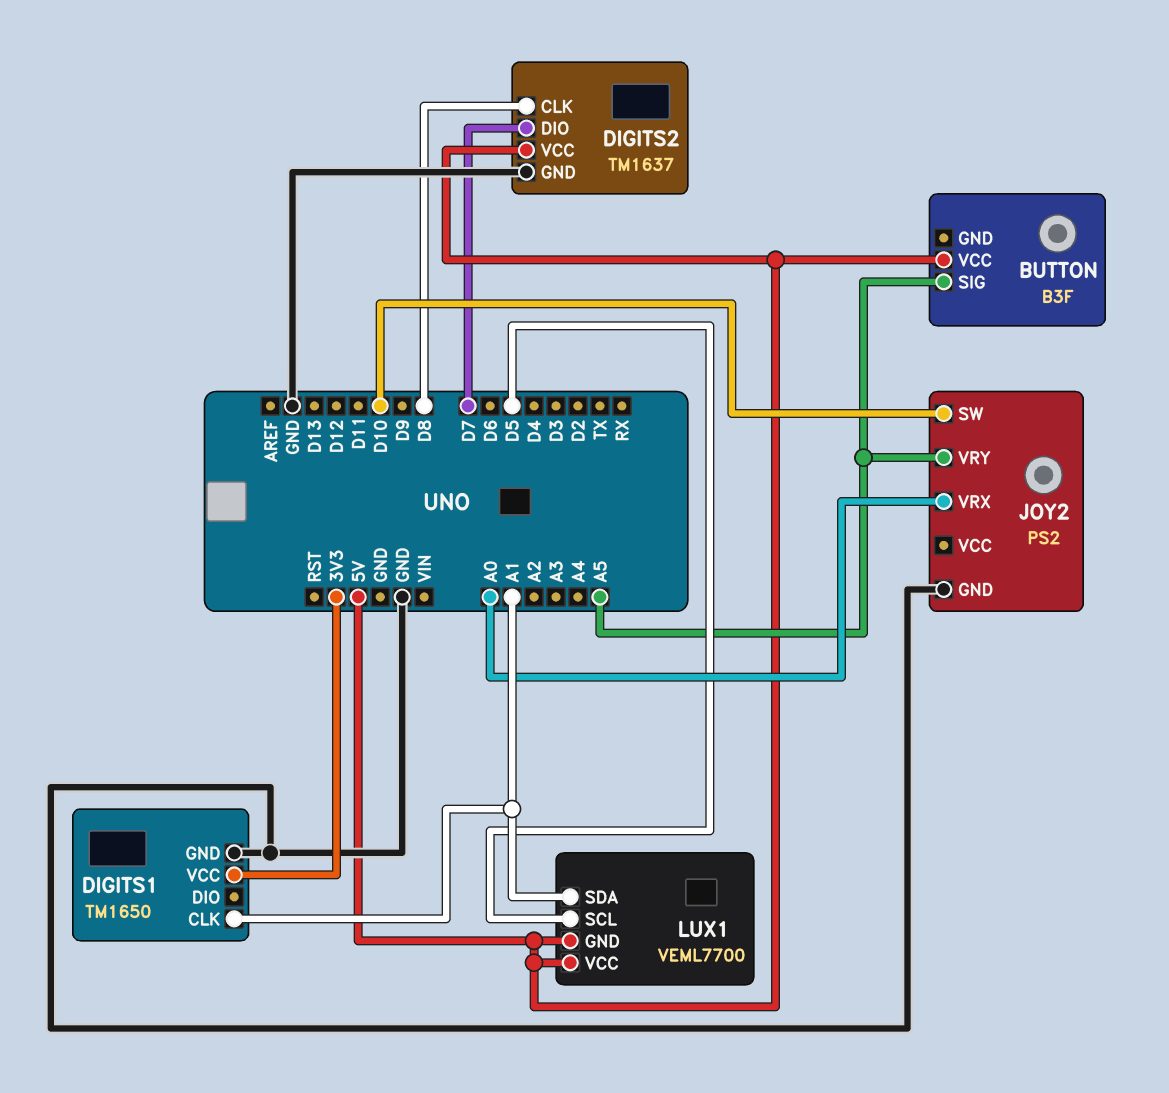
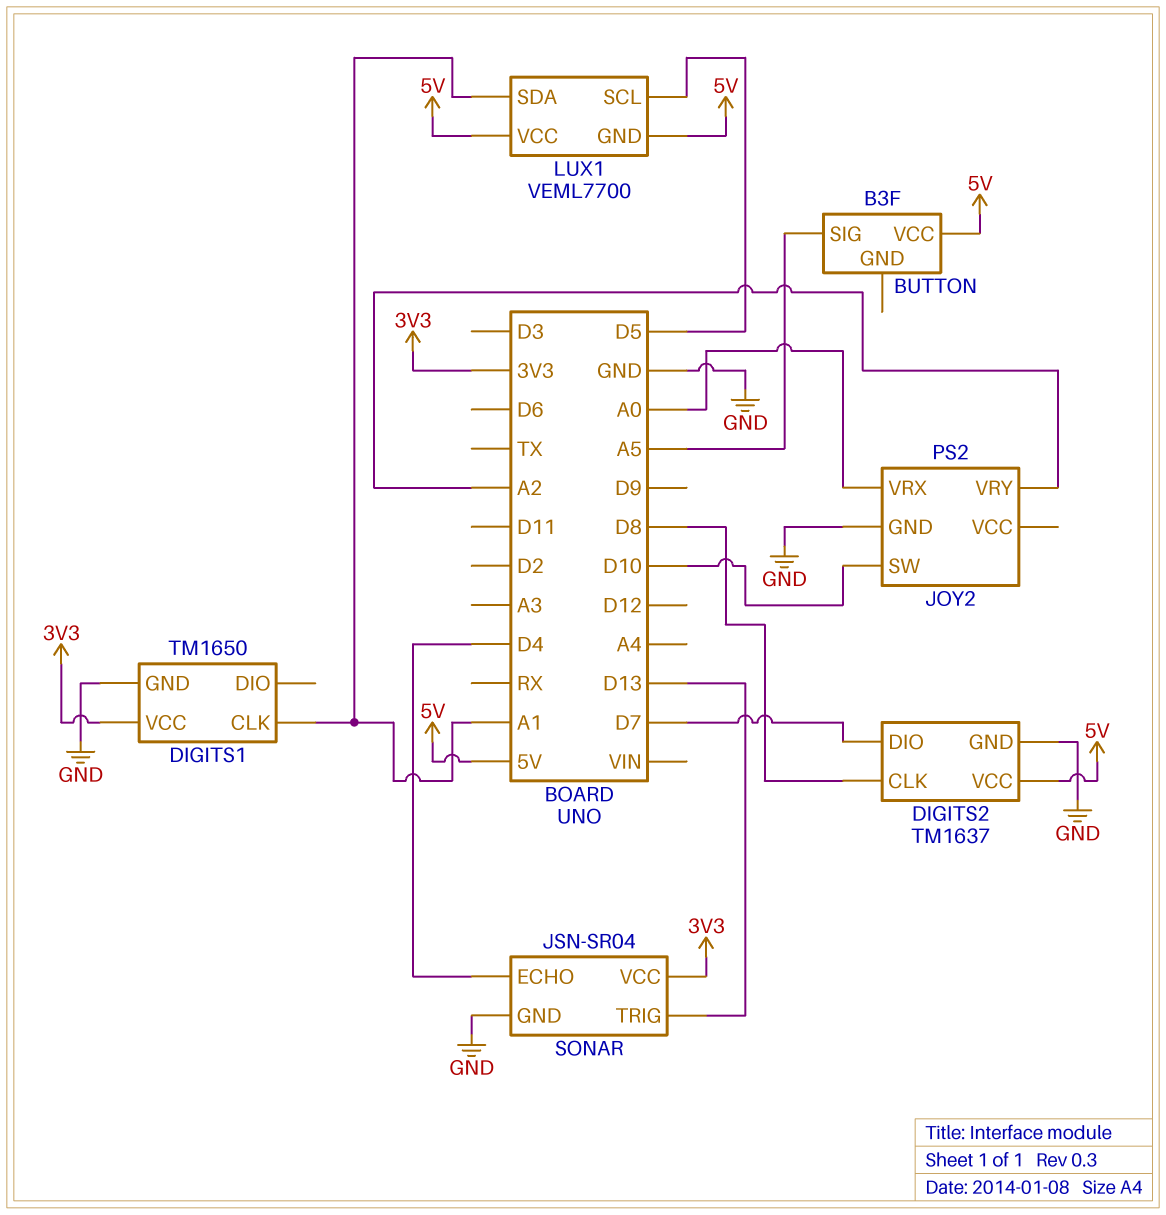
JOY2 pin VRY: A5 -> A2
SONAR: none -> JSN-SR04
SONAR pin ECHO: none -> D4
SONAR pin GND: none -> GND
SONAR pin TRIG: none -> D13
SONAR pin VCC: none -> 3V3

